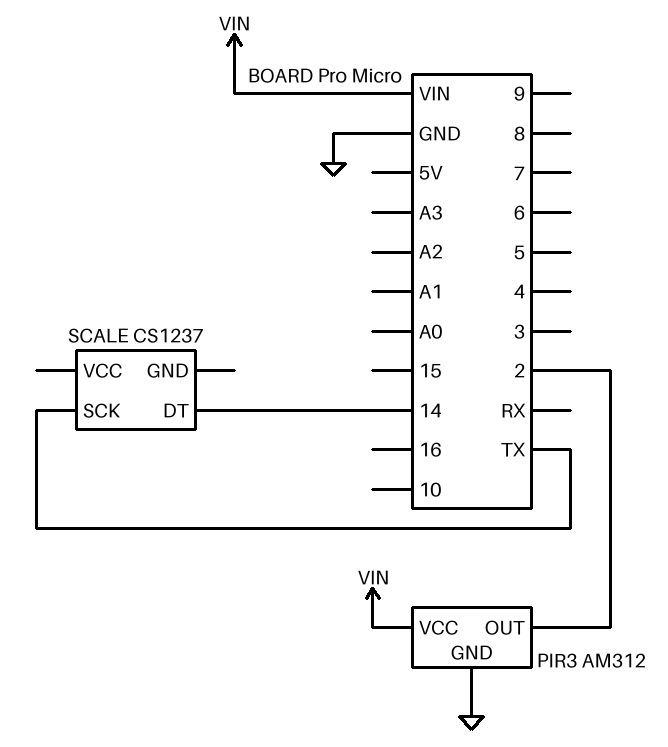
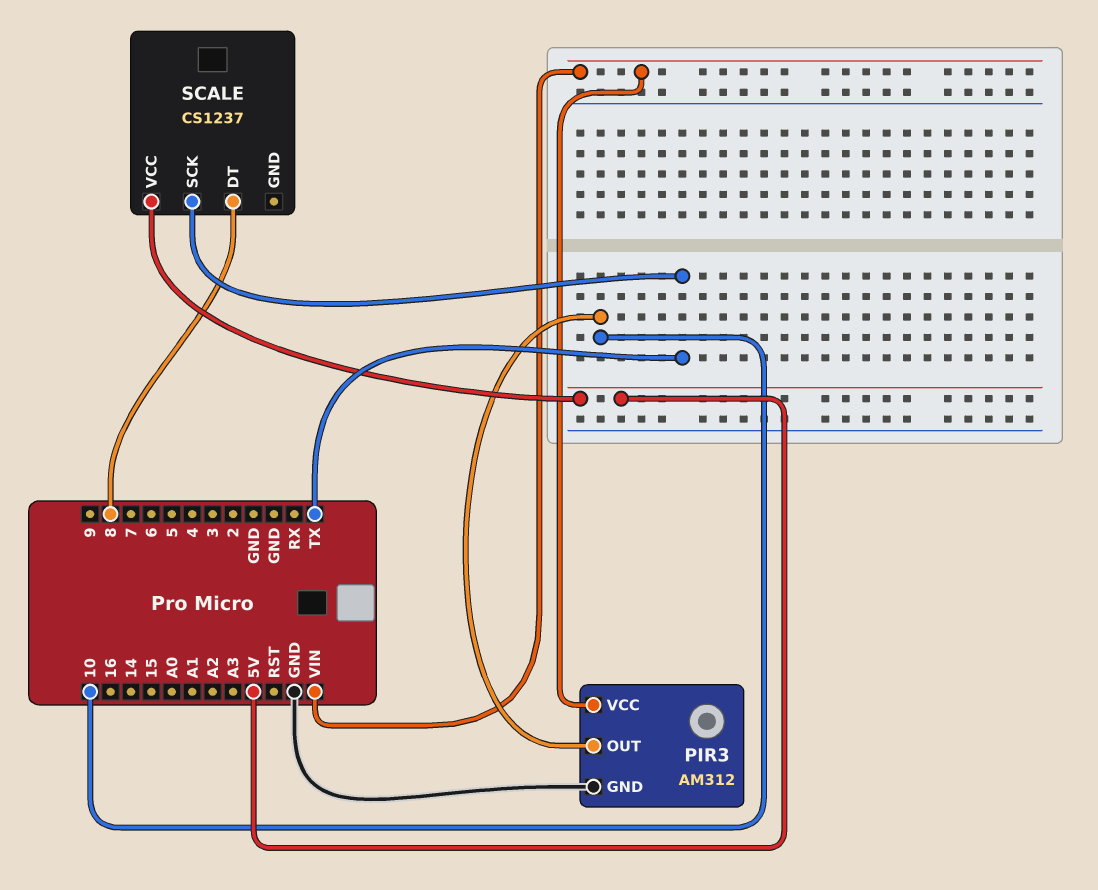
PIR3 pin OUT: 2 -> 10
SCALE pin DT: 14 -> 8
SCALE pin VCC: none -> 5V

